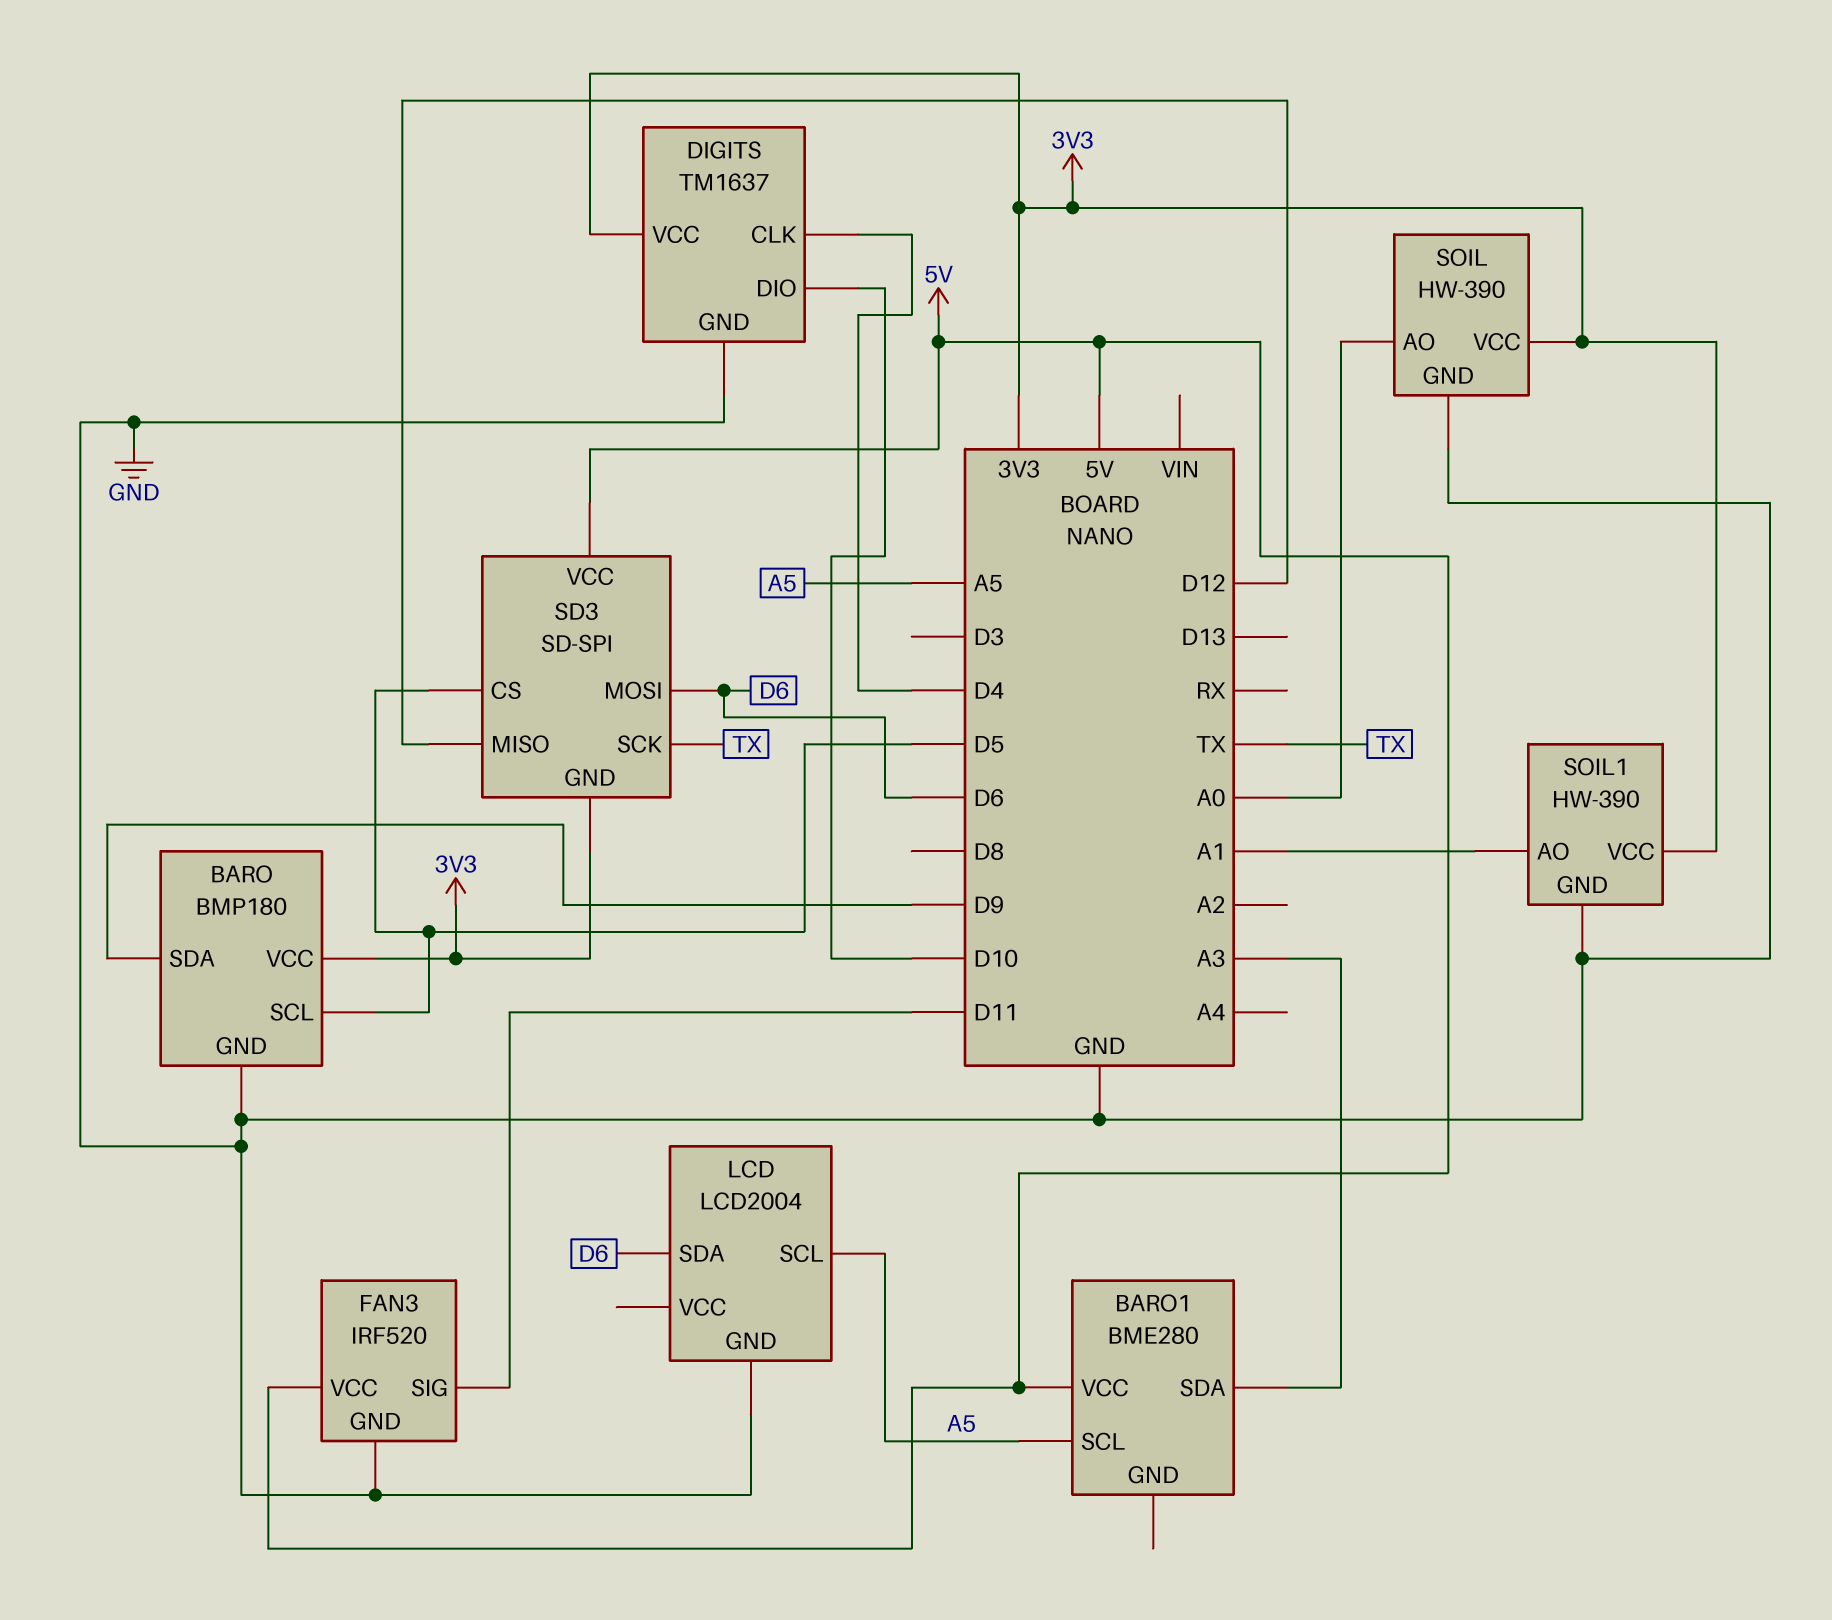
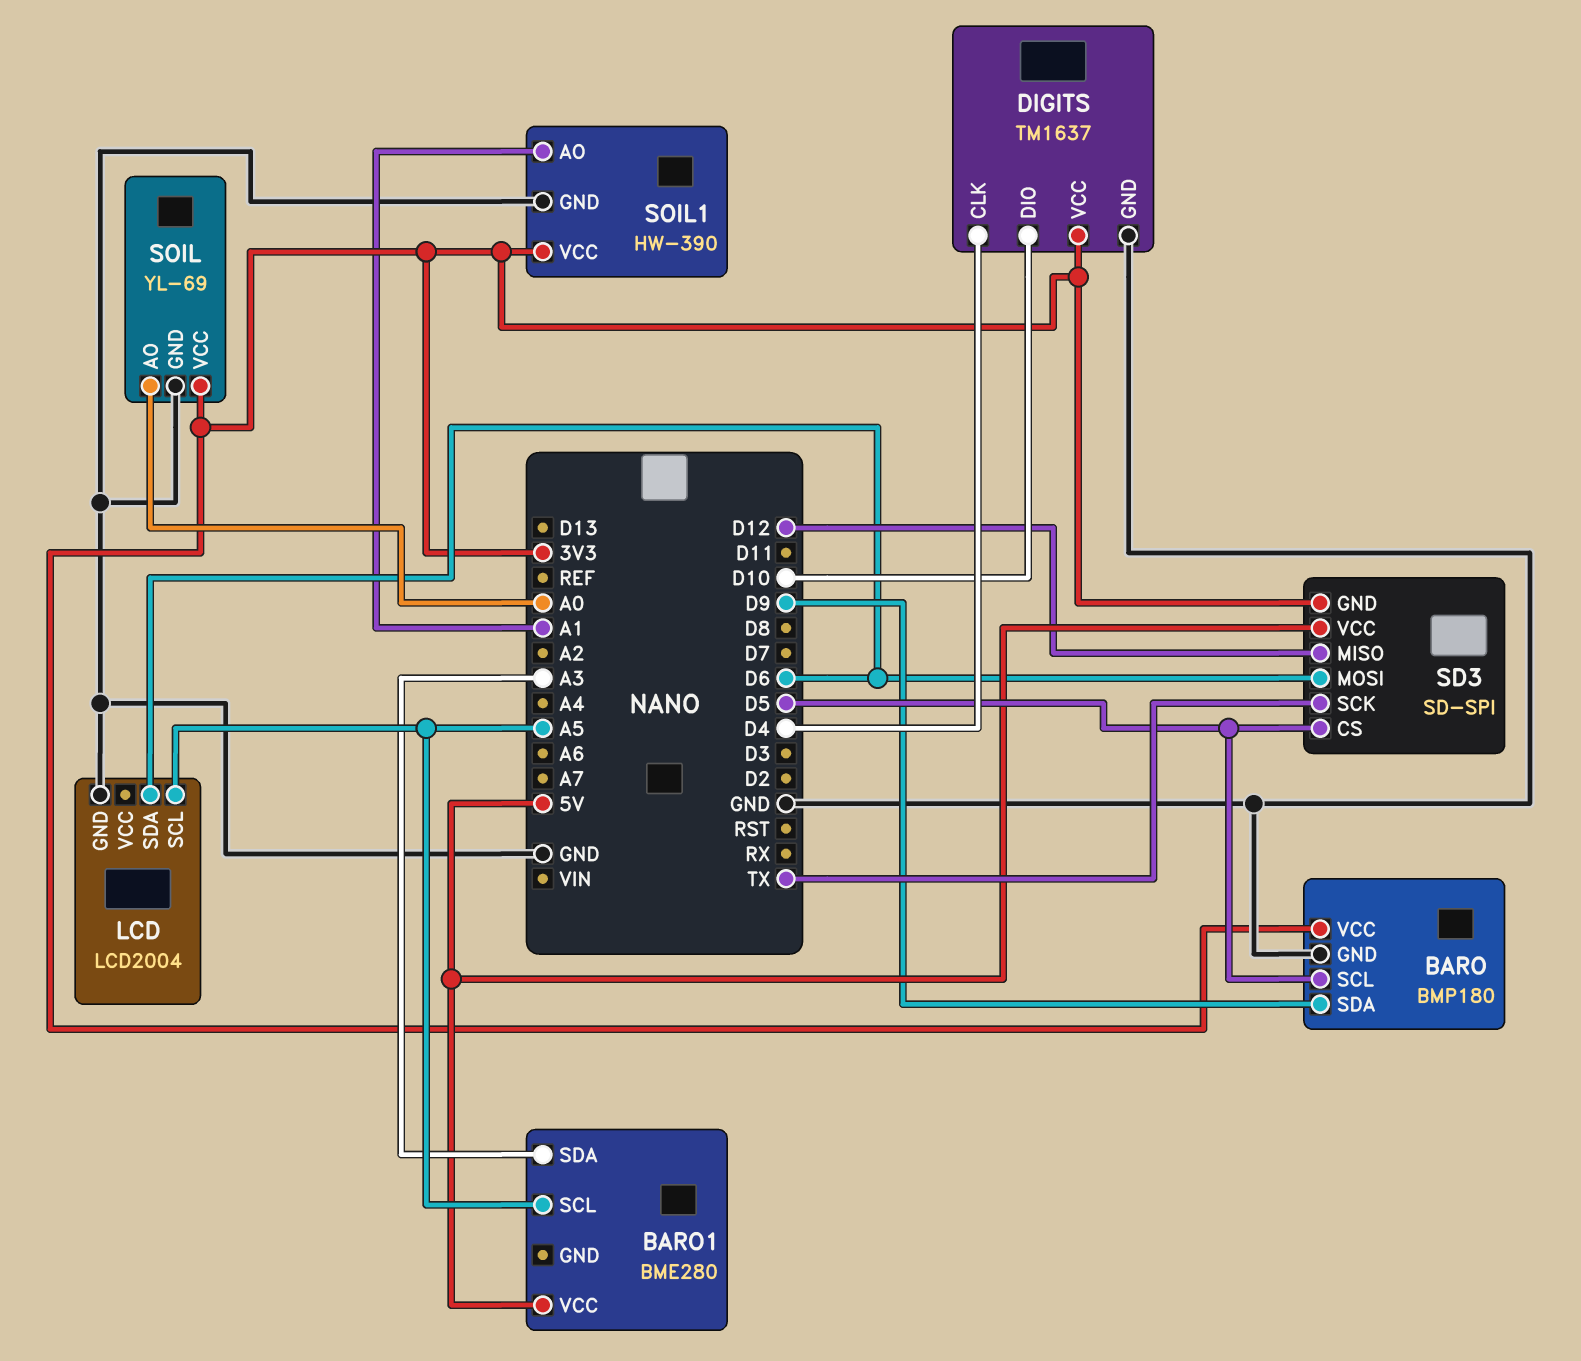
FAN3: IRF520 -> none
FAN3 pin GND: GND -> none
FAN3 pin SIG: D11 -> none
FAN3 pin VCC: 5V -> none
SOIL: HW-390 -> YL-69

